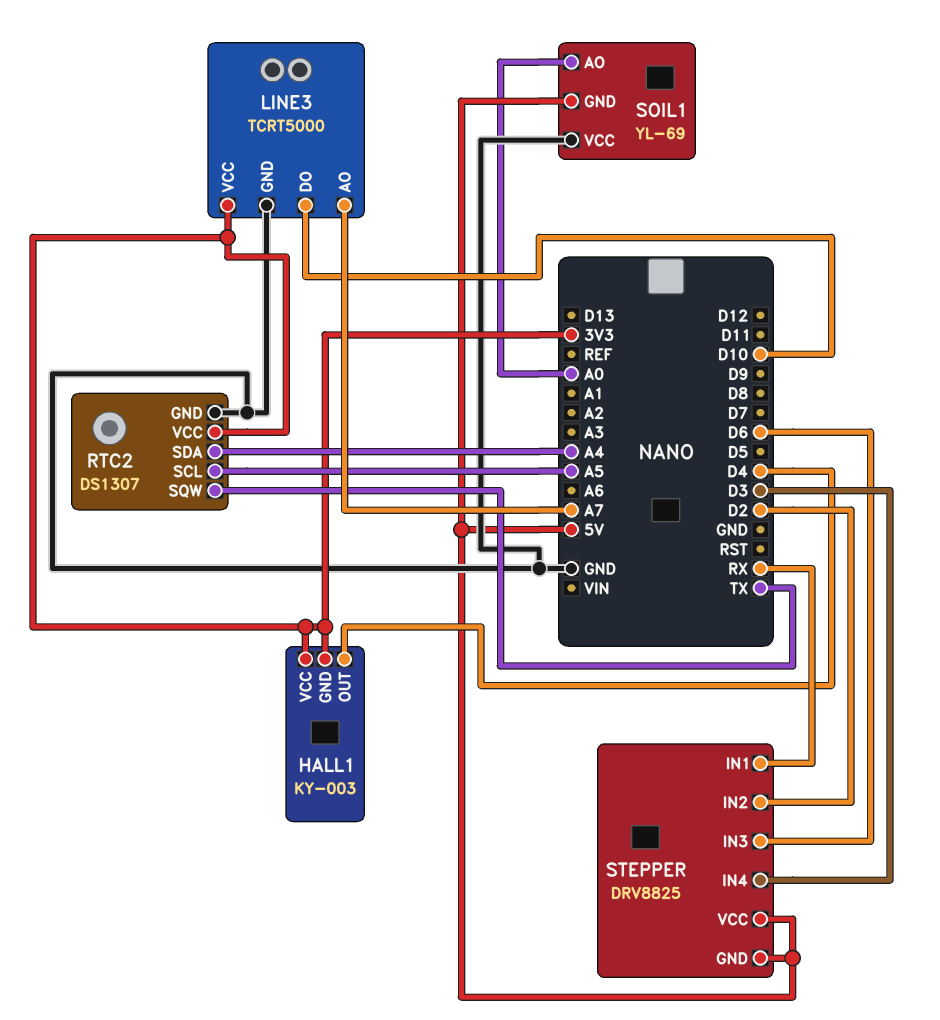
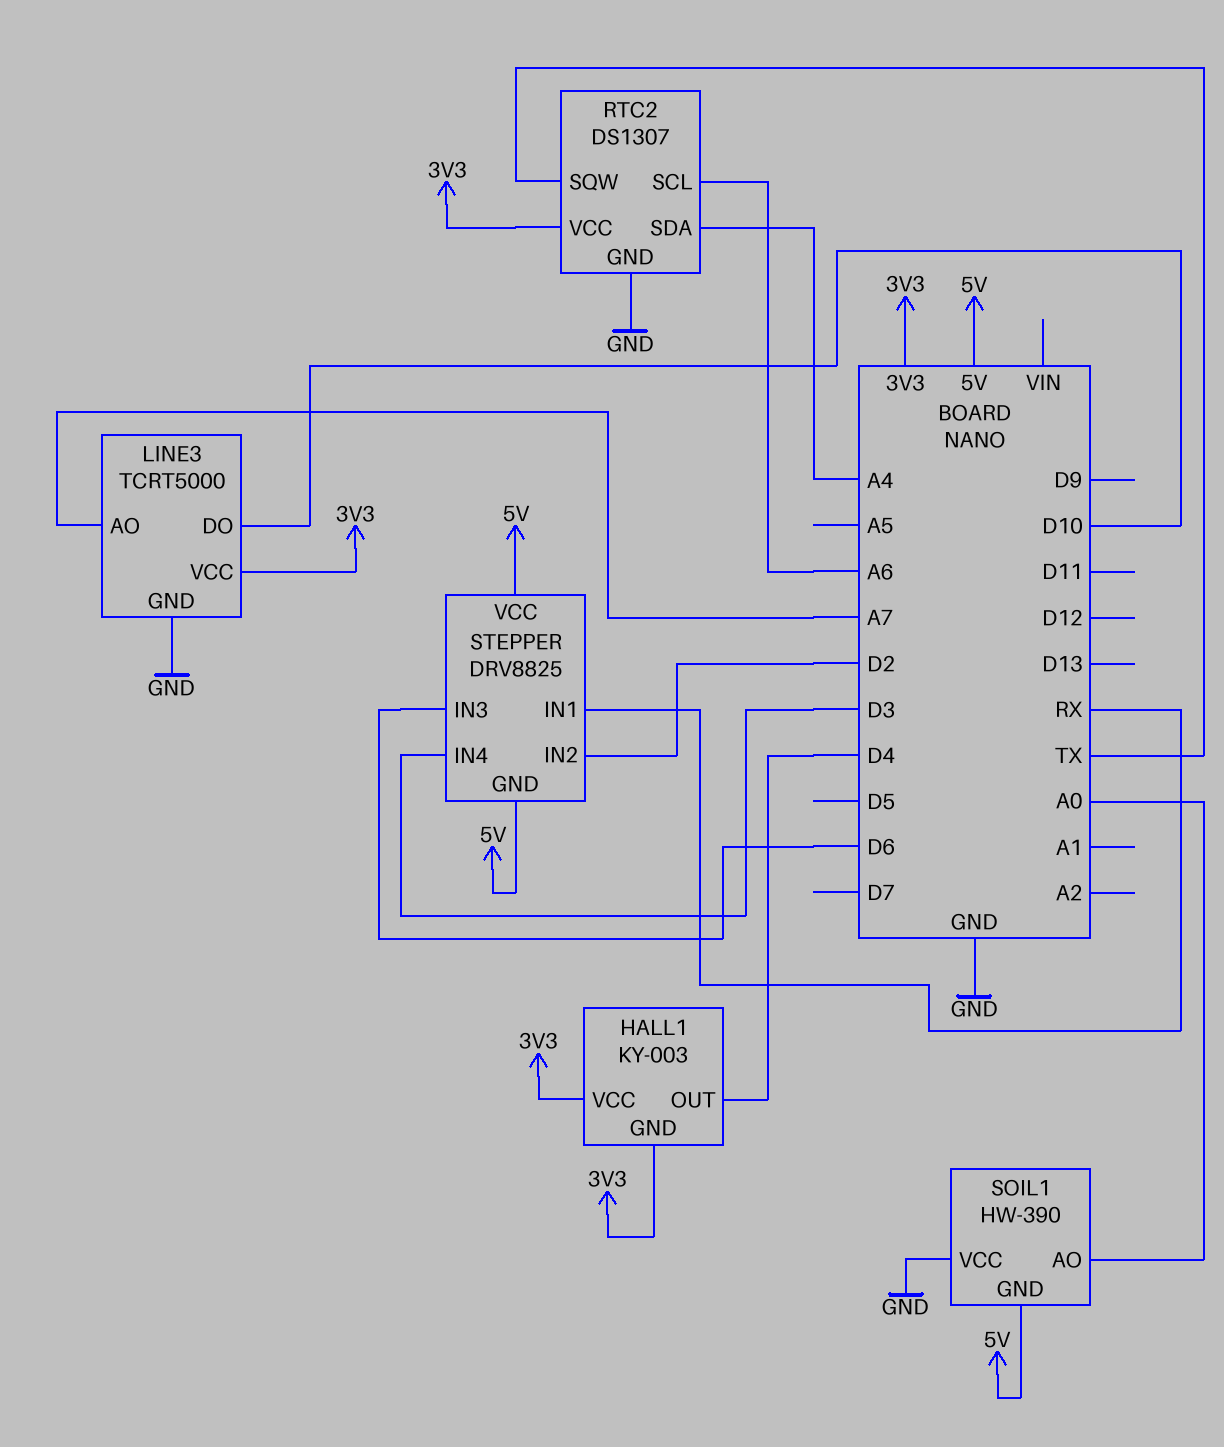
RTC2 pin SCL: A5 -> A6
SOIL1: YL-69 -> HW-390

